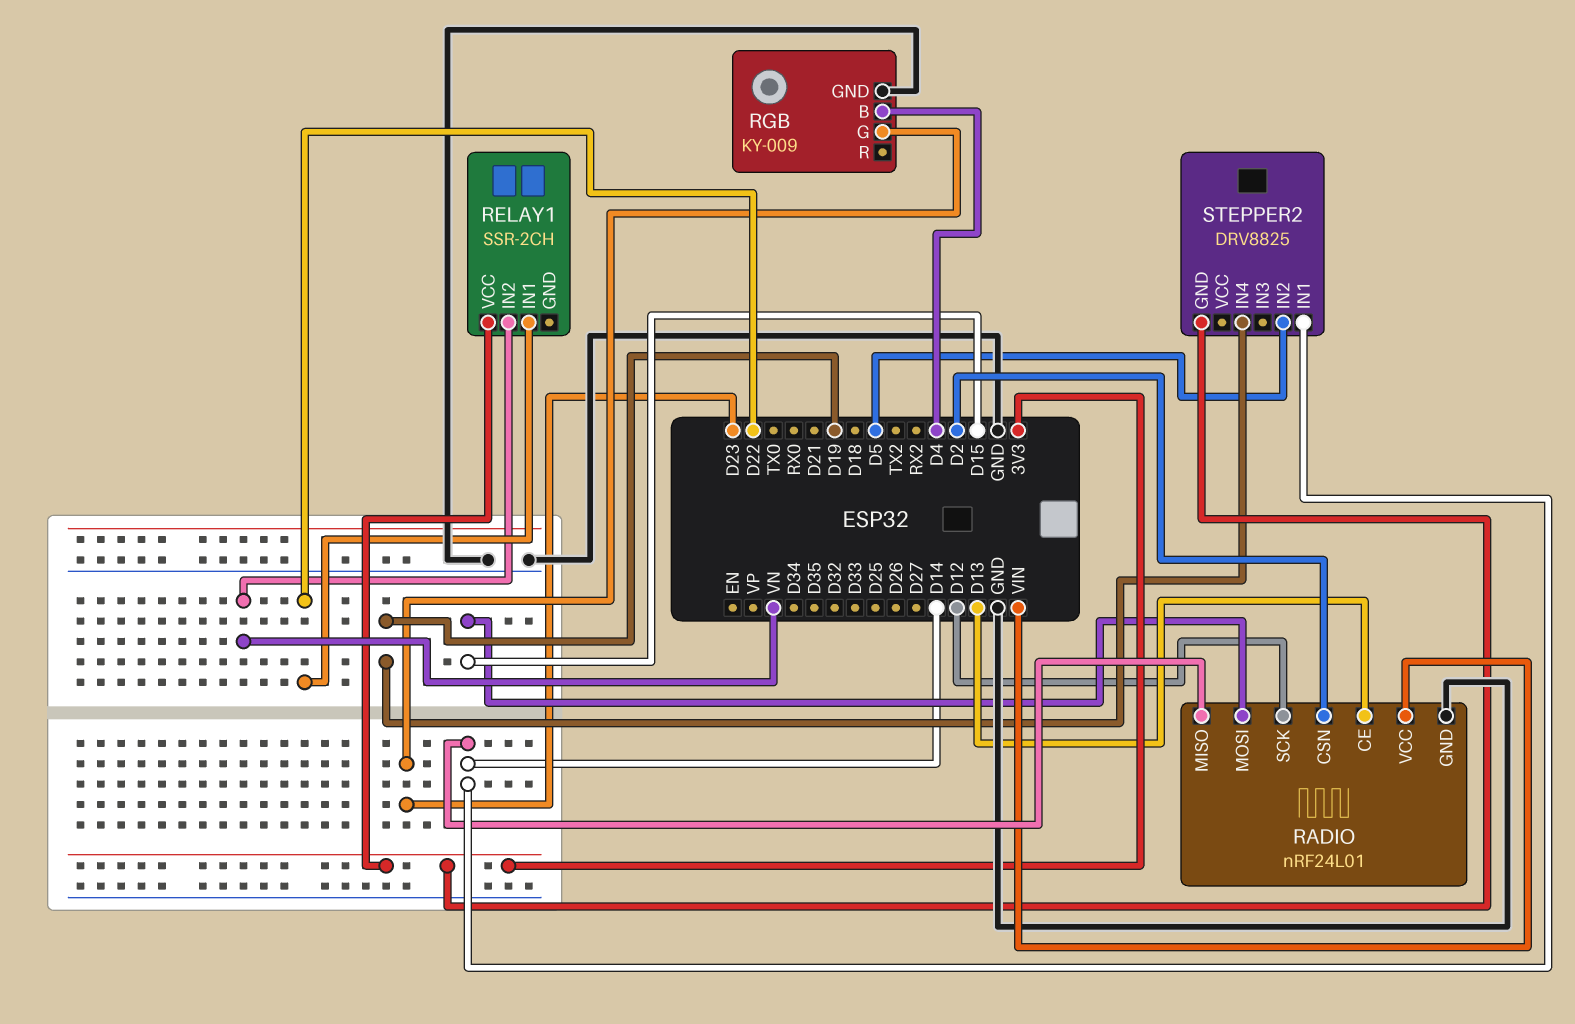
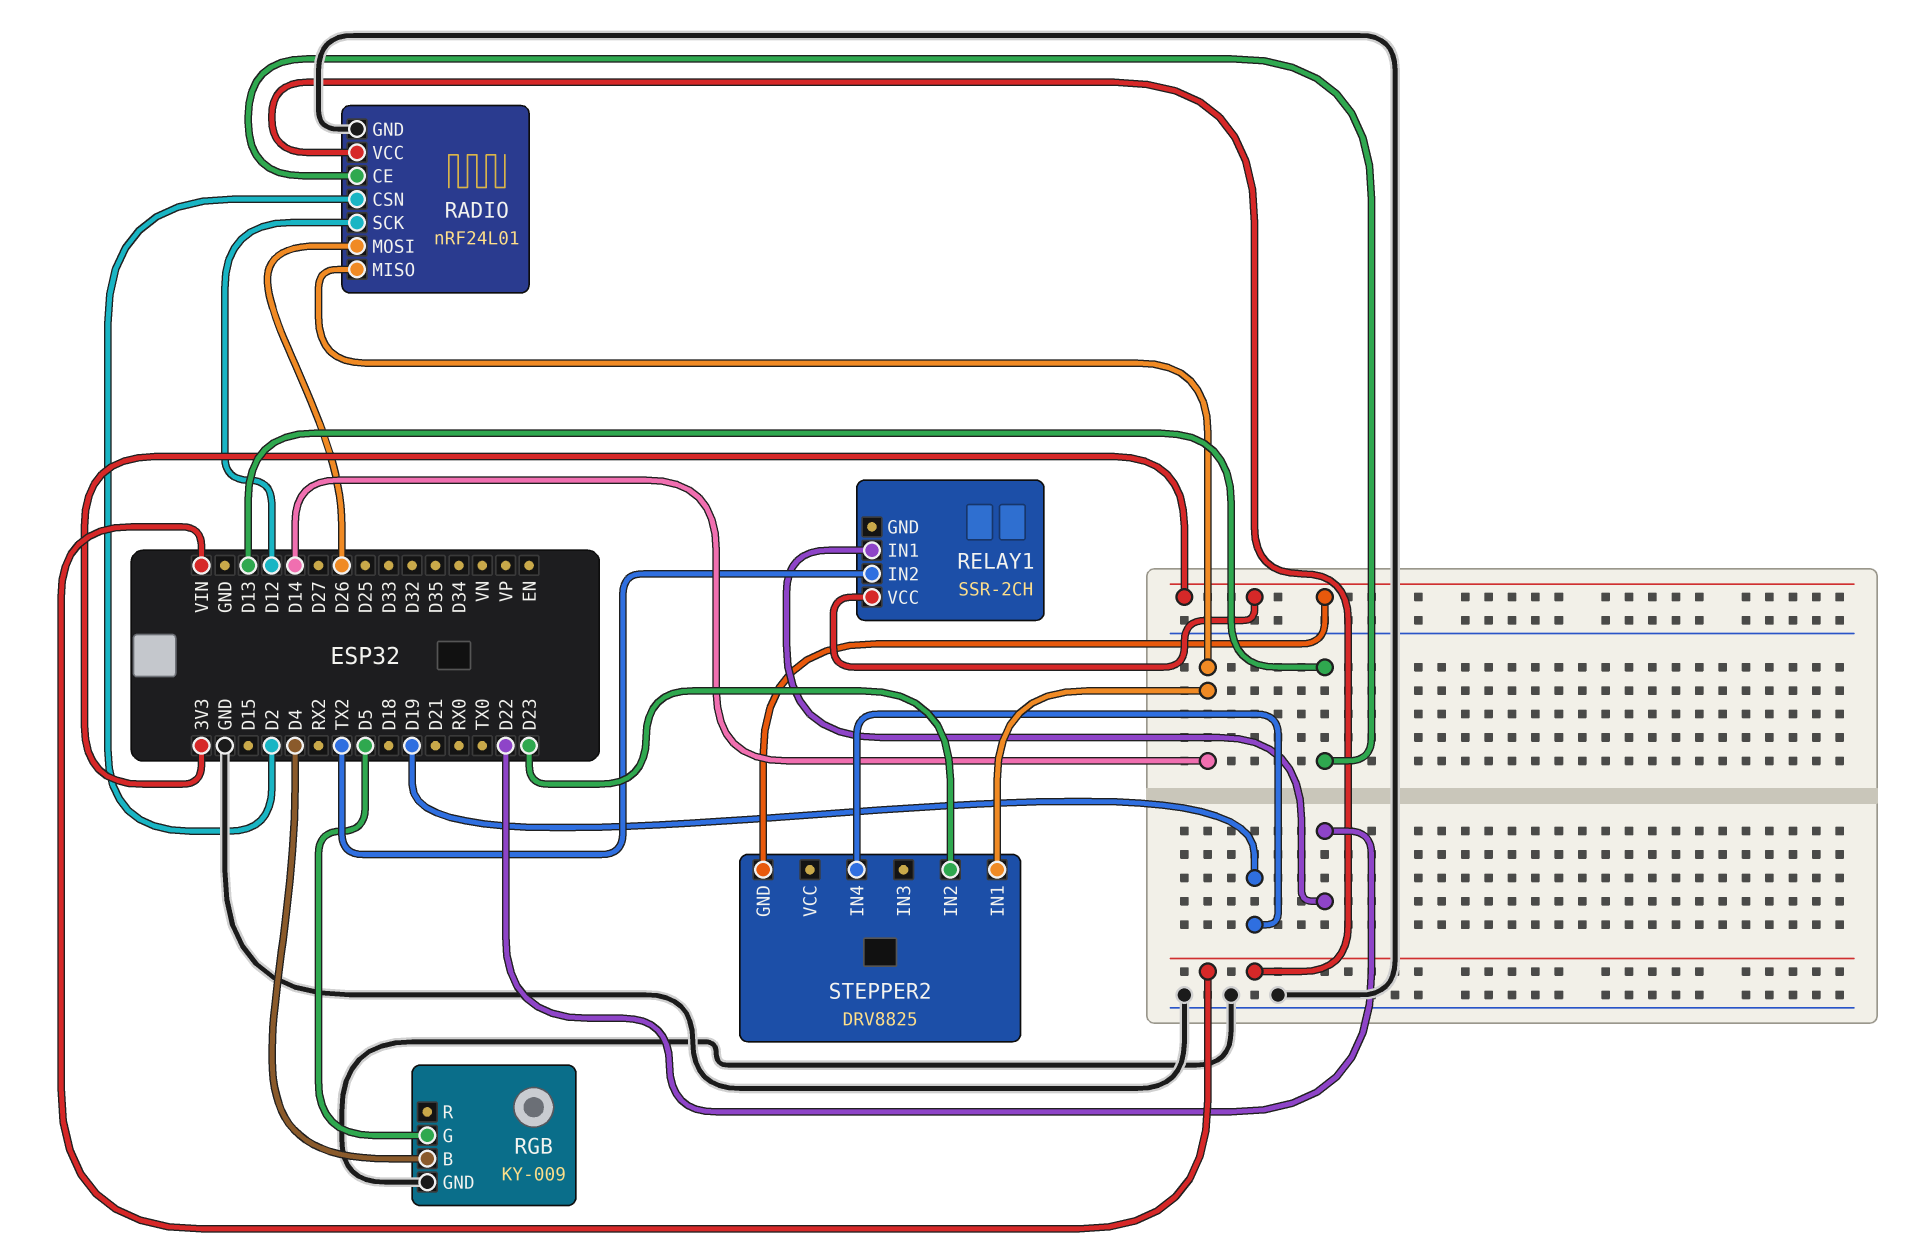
RADIO pin MOSI: D15 -> D26
RELAY1 pin IN2: VN -> TX2
RGB pin G: D23 -> D5
STEPPER2 pin IN2: D5 -> D23

